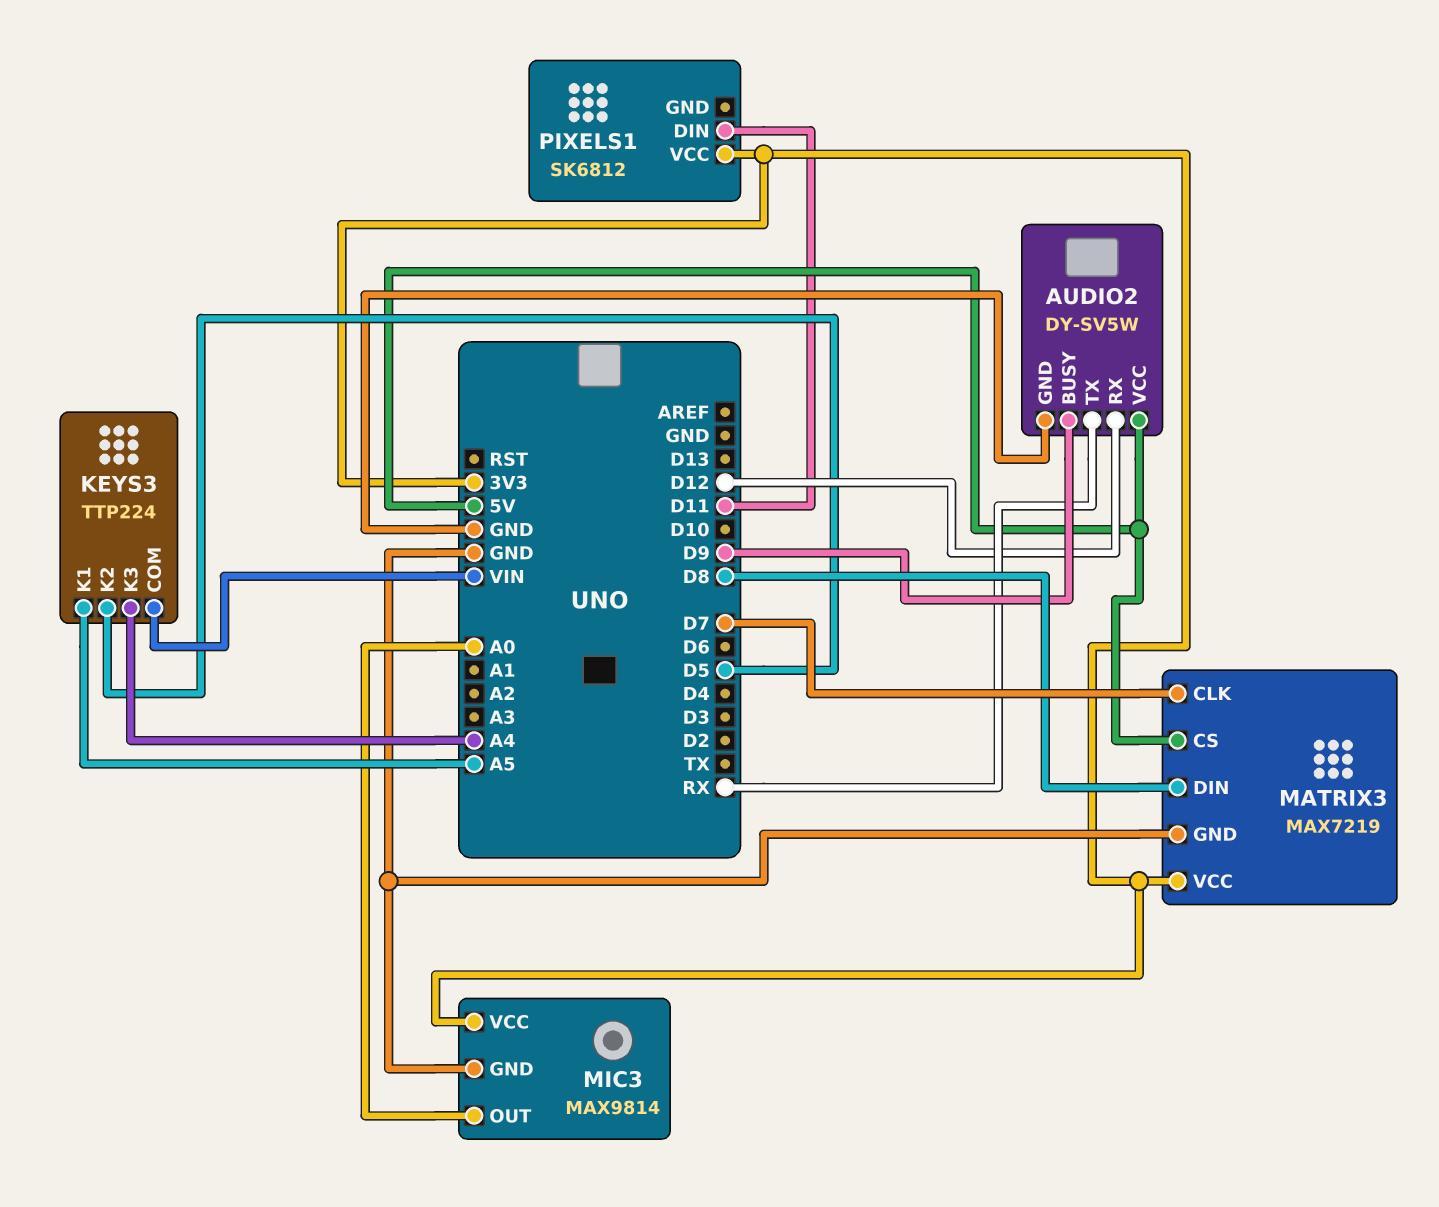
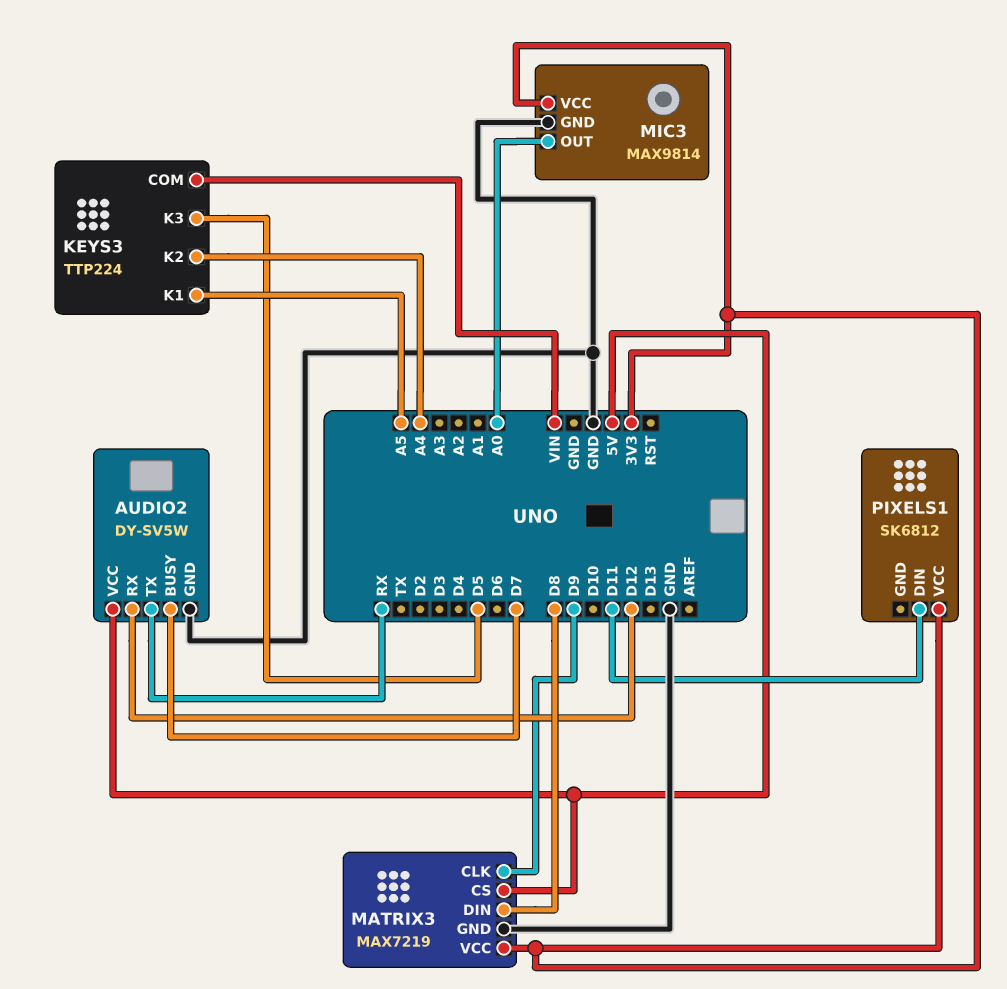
AUDIO2 pin BUSY: D9 -> D7
KEYS3 pin K2: D5 -> A4
KEYS3 pin K3: A4 -> D5
MATRIX3 pin CLK: D7 -> D9

